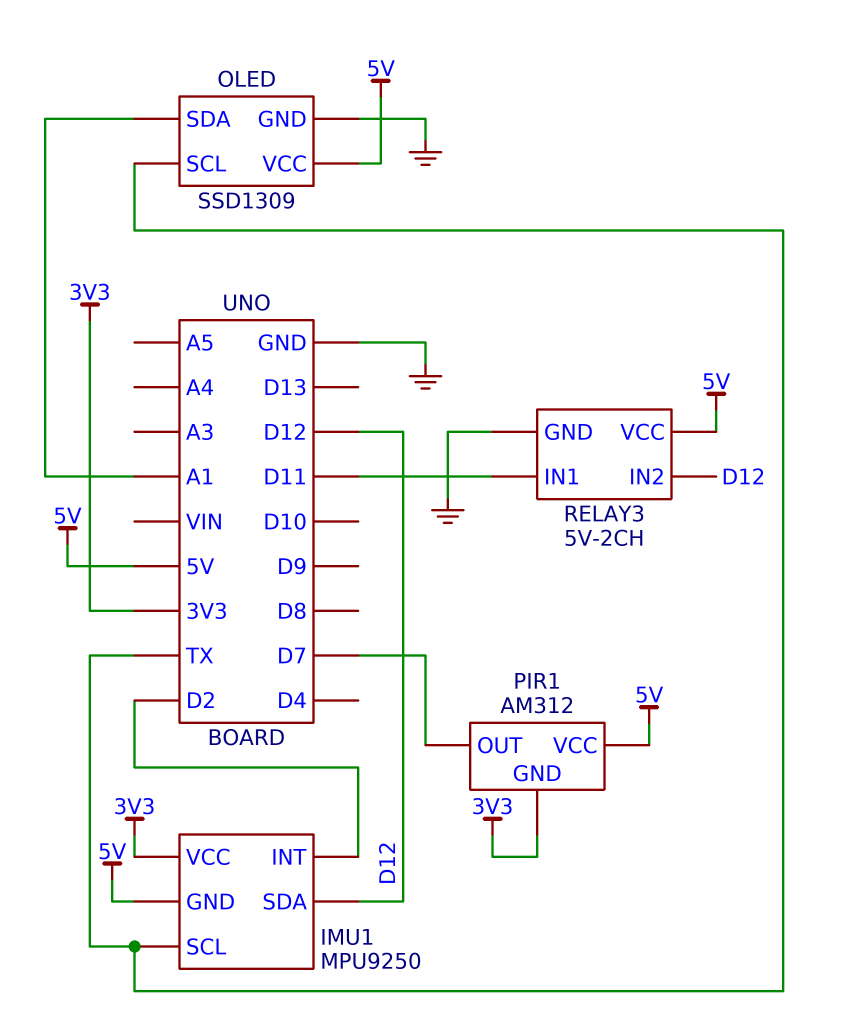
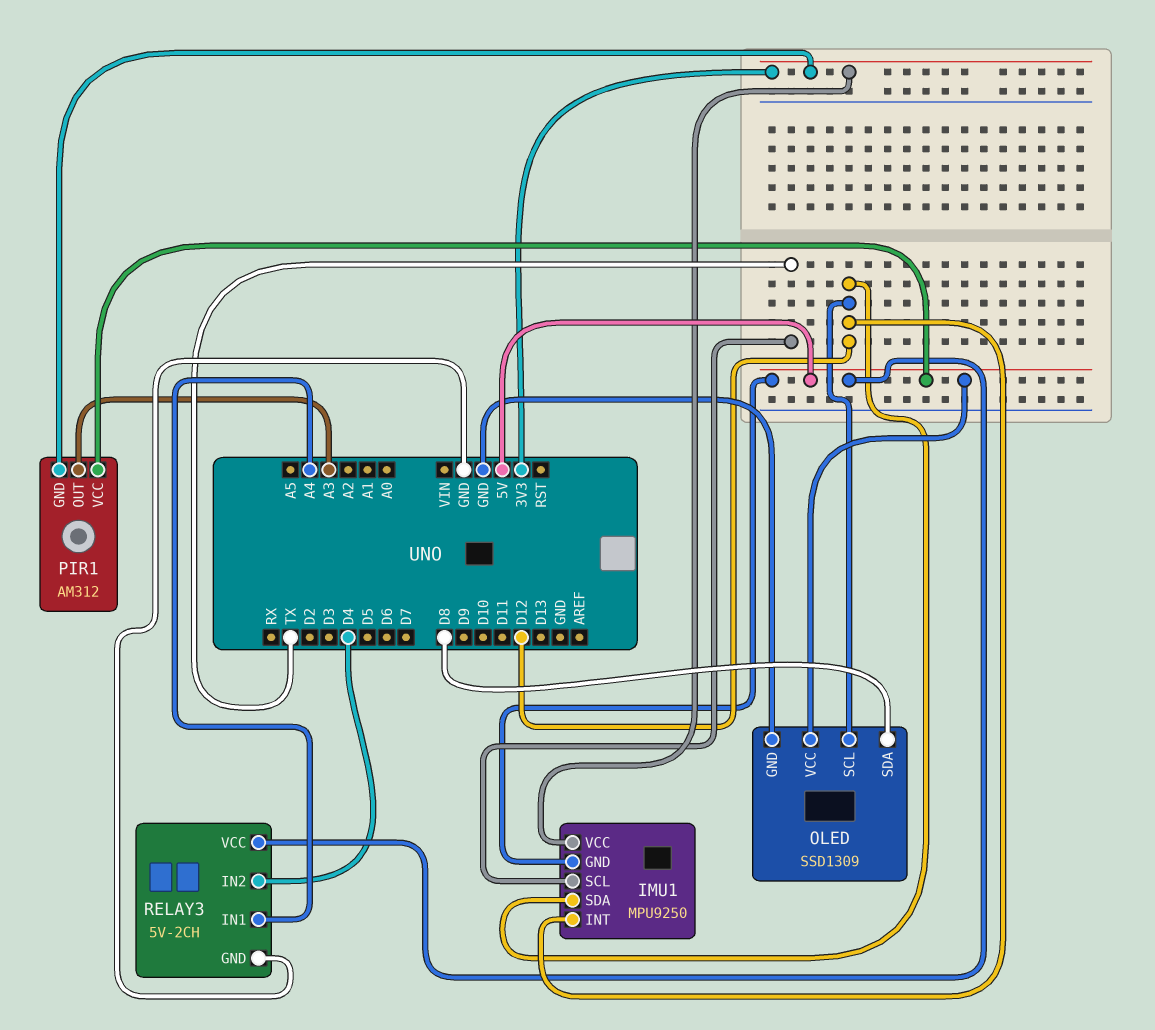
IMU1 pin INT: D2 -> D12
OLED pin SCL: TX -> D12
OLED pin SDA: A1 -> D8
PIR1 pin OUT: D7 -> A3
RELAY3 pin IN1: D11 -> A4
RELAY3 pin IN2: D12 -> D4

